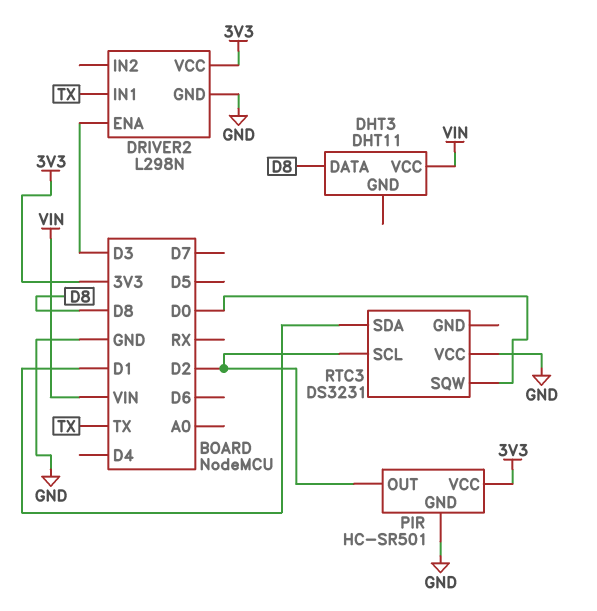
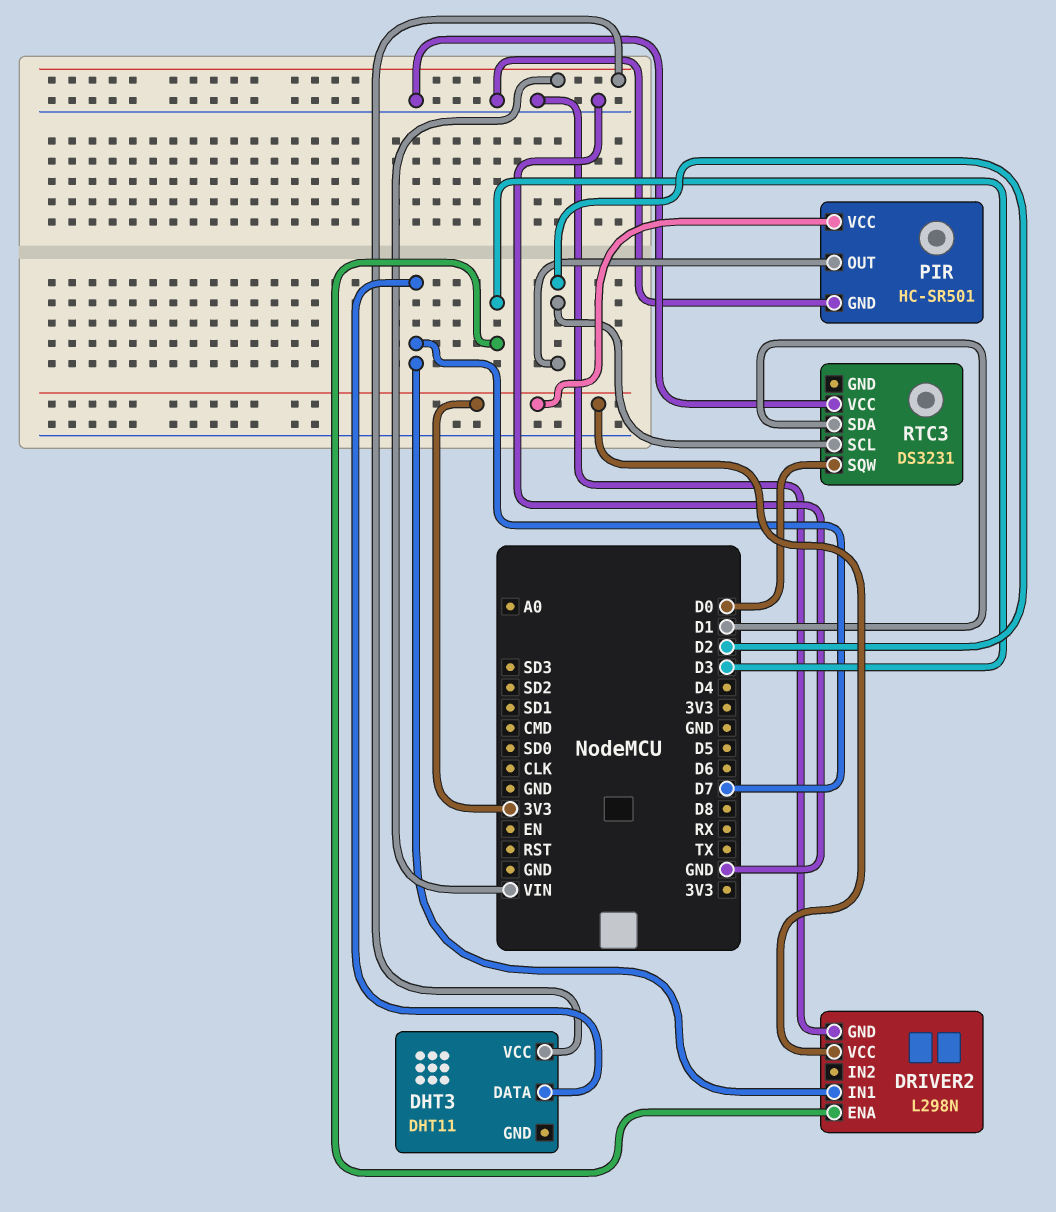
DHT3 pin DATA: D8 -> D7
DRIVER2 pin IN1: TX -> D7

